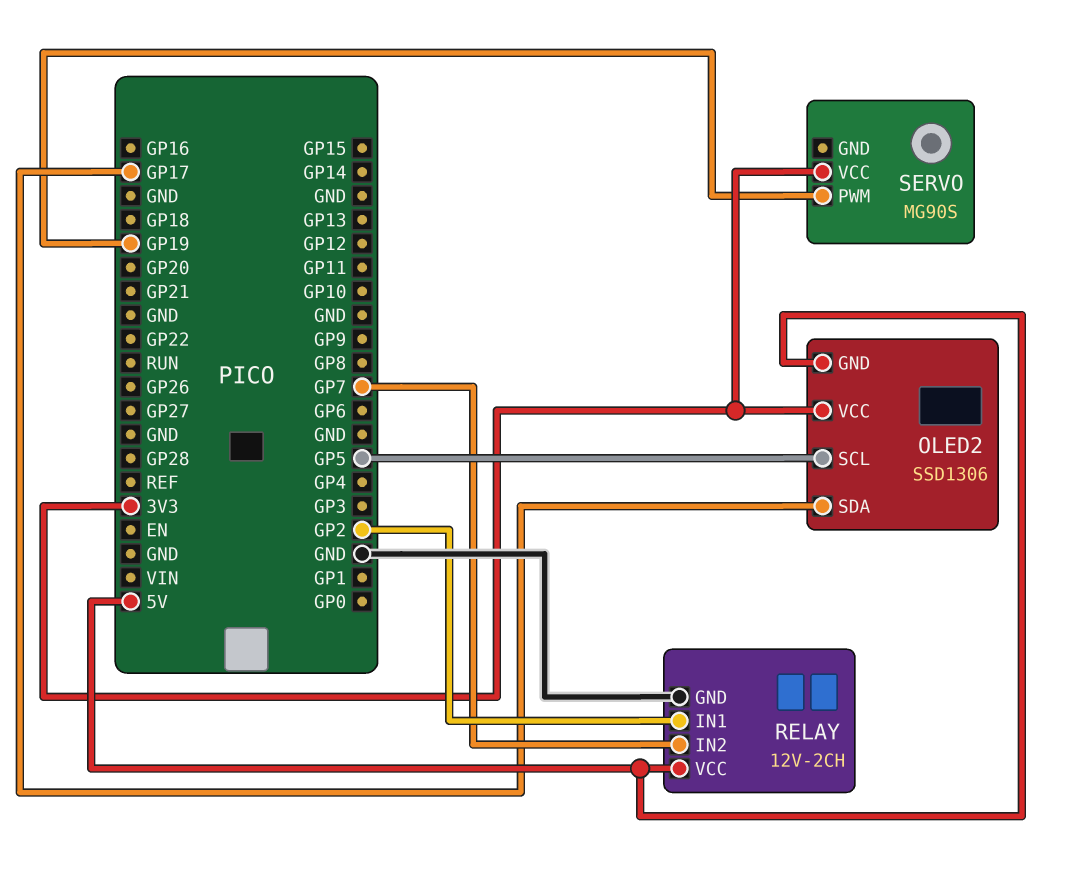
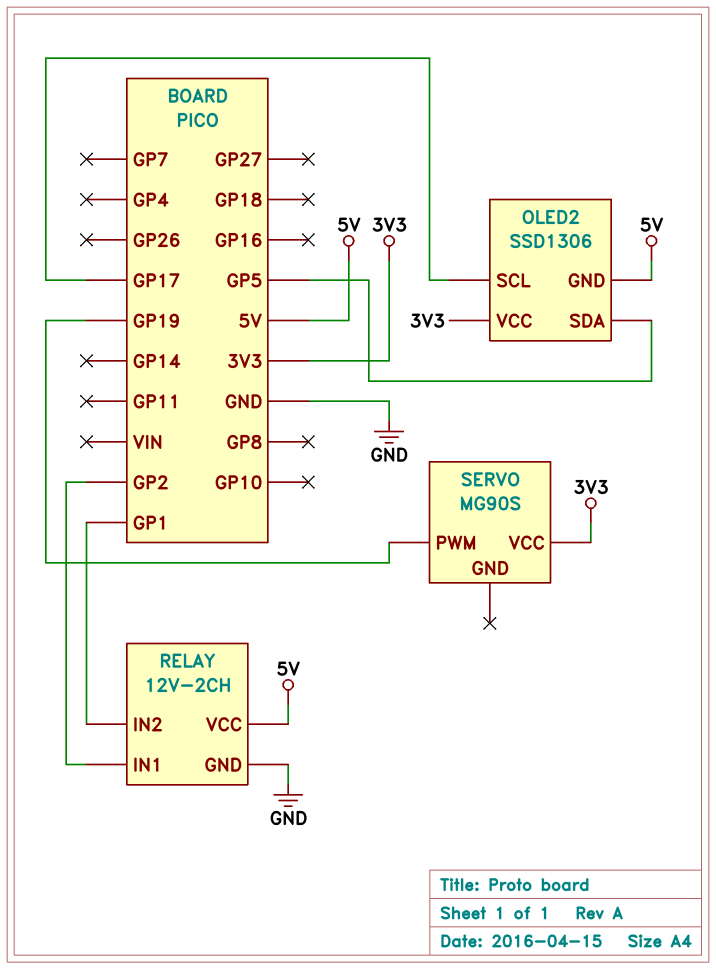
OLED2 pin SCL: GP5 -> GP17
OLED2 pin SDA: GP17 -> GP5
RELAY pin IN2: GP7 -> GP1

